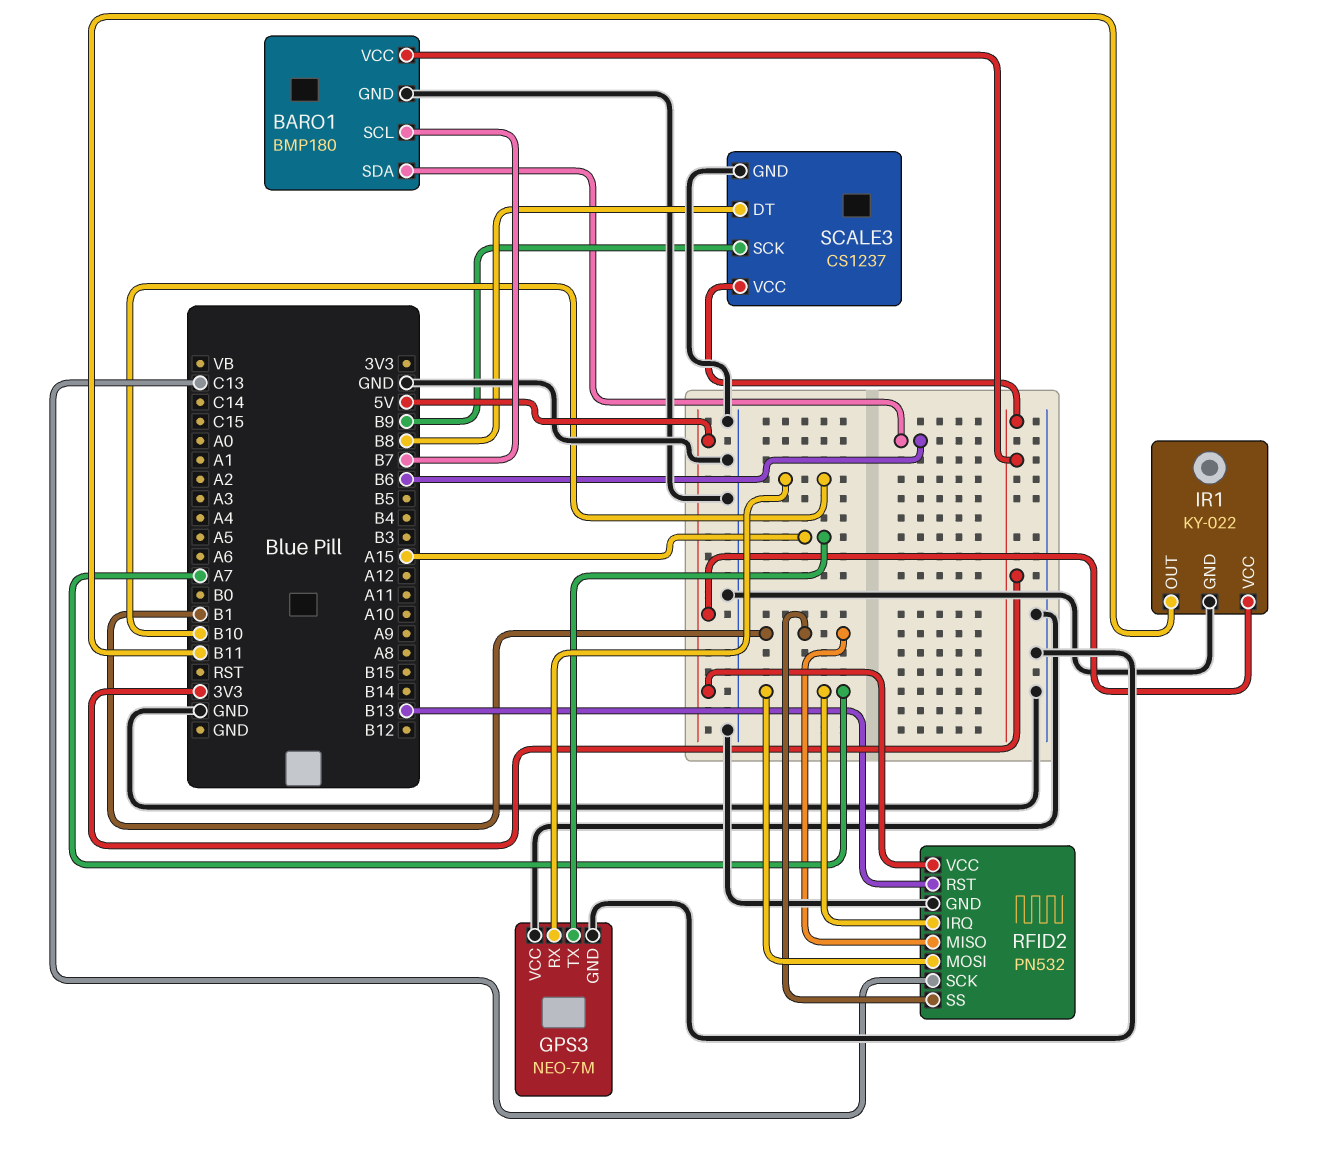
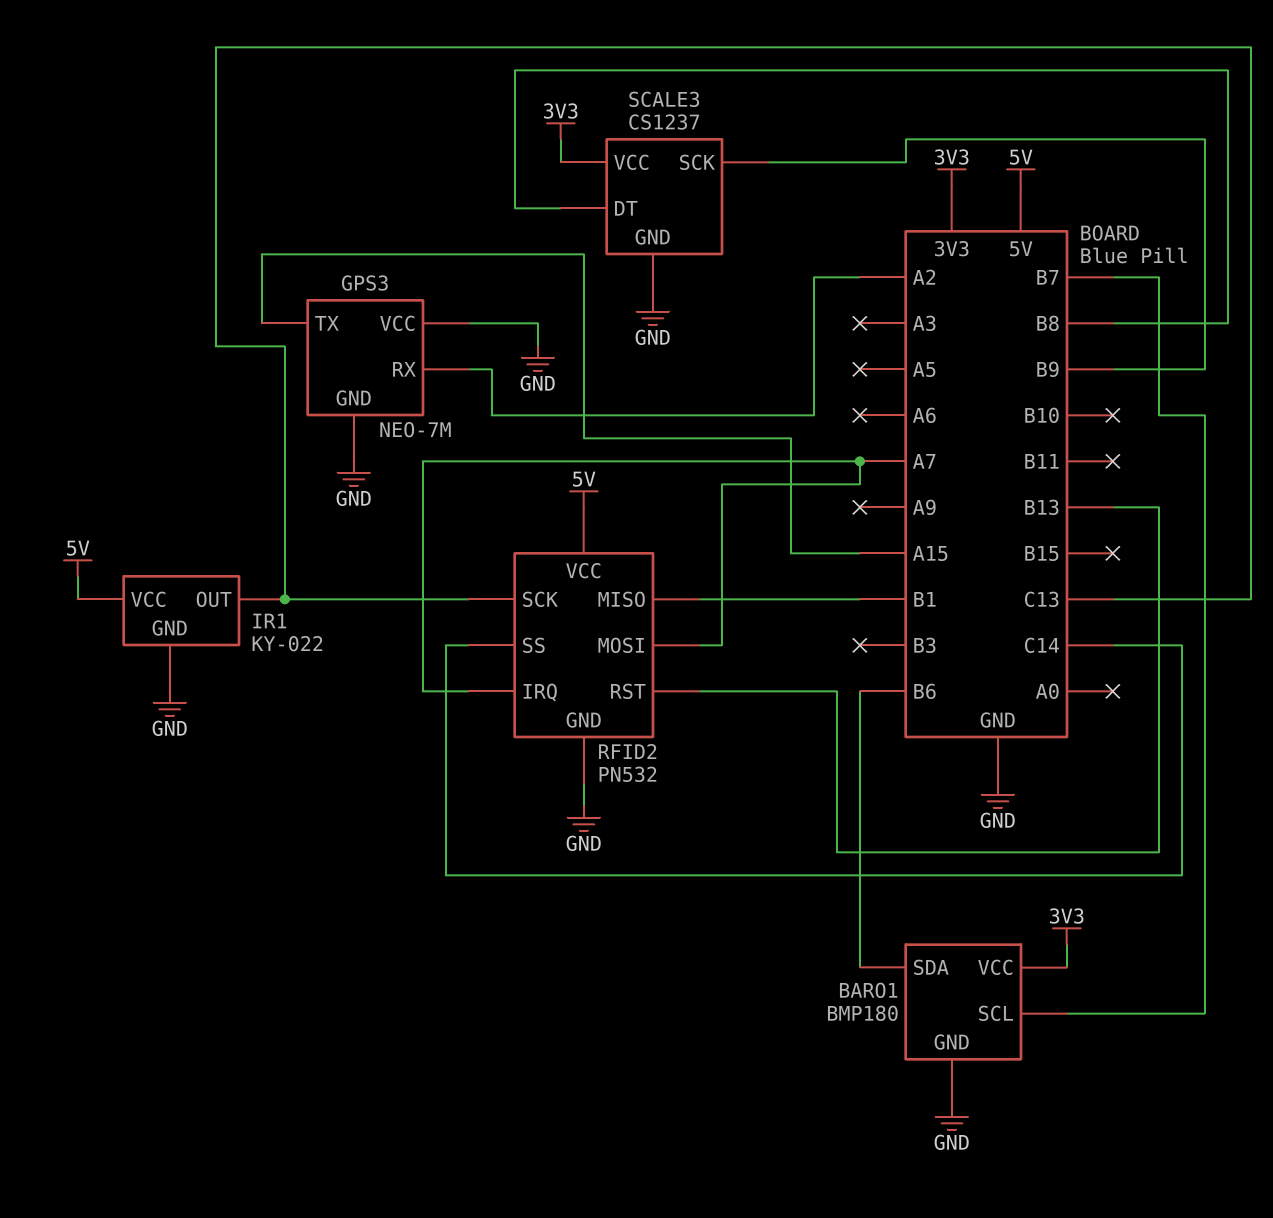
GPS3 pin RX: B10 -> A2
IR1 pin OUT: B11 -> C13
RFID2 pin SS: B1 -> C14

